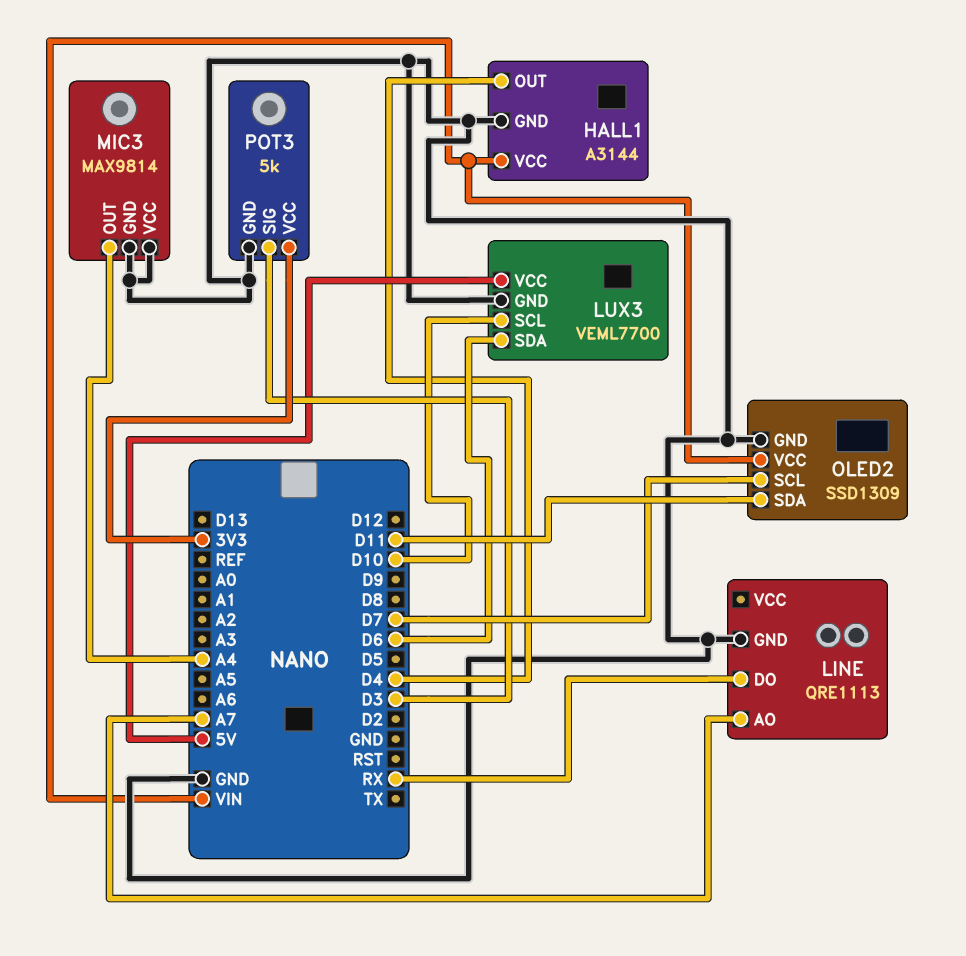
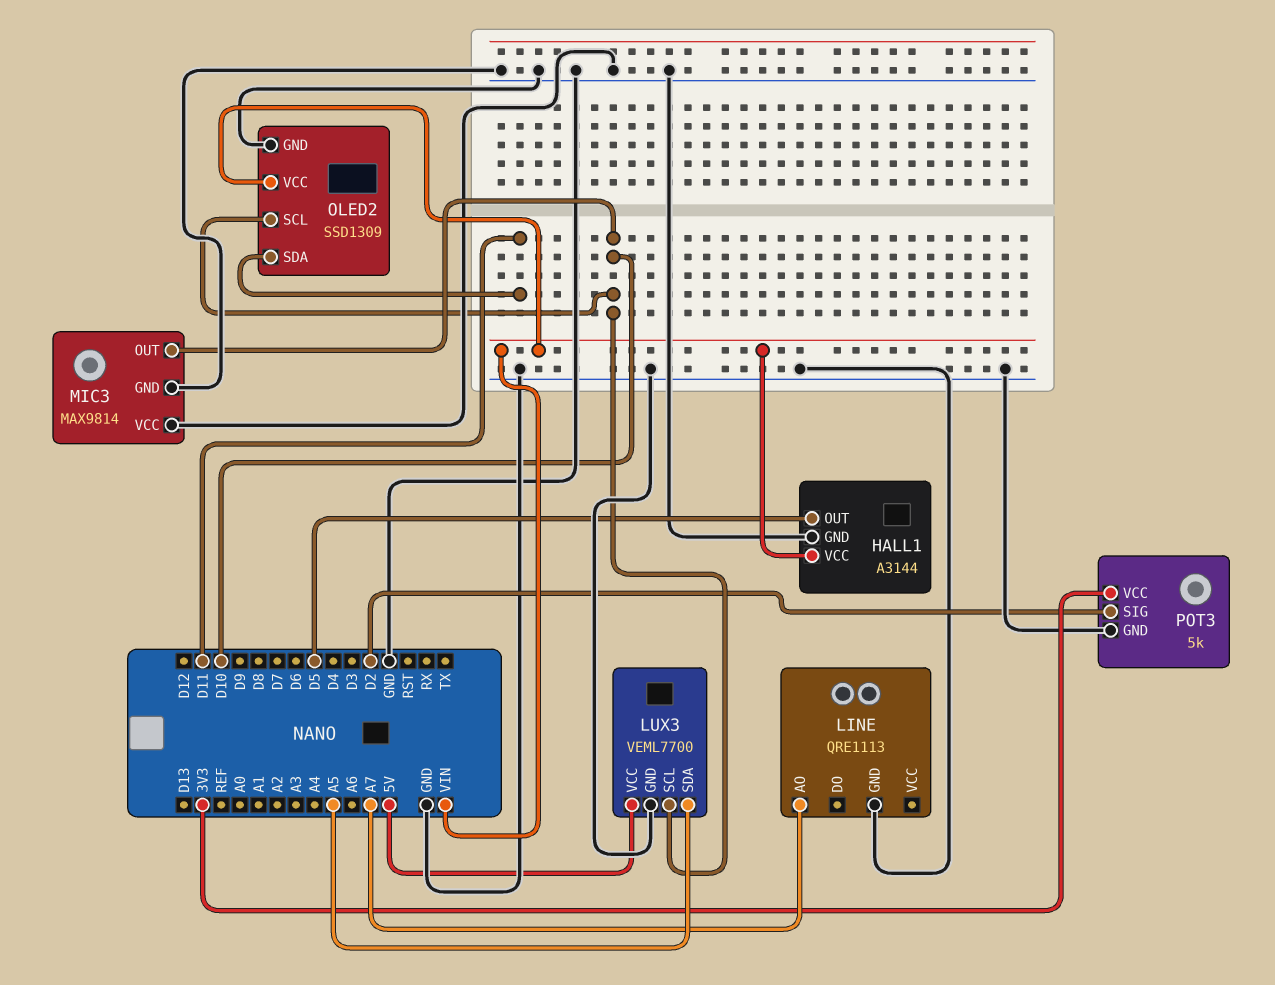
HALL1 pin OUT: D4 -> D5
LINE pin DO: RX -> none
LUX3 pin SDA: D6 -> A5
MIC3 pin OUT: A4 -> D10
OLED2 pin SCL: D7 -> D10
POT3 pin SIG: D3 -> D2

